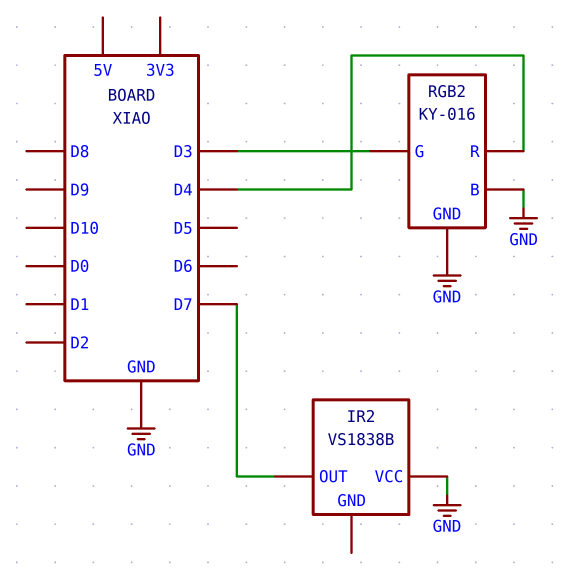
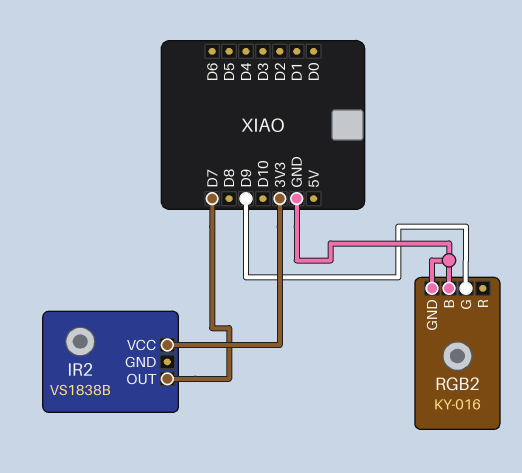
IR2 pin VCC: GND -> 3V3
RGB2 pin G: D3 -> D9
RGB2 pin R: D4 -> none

